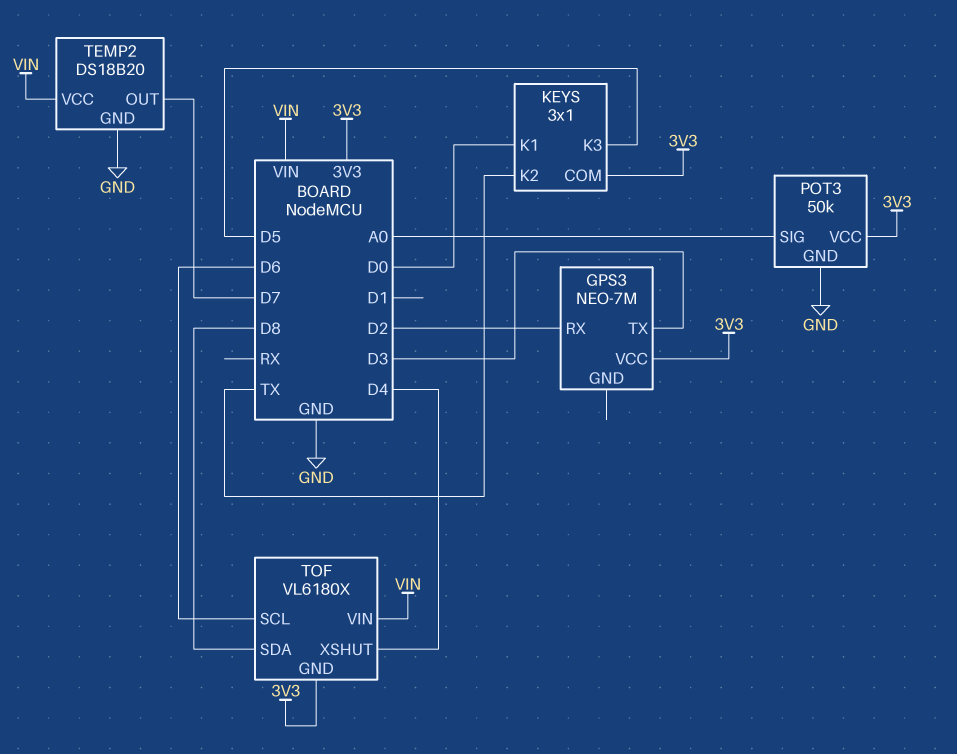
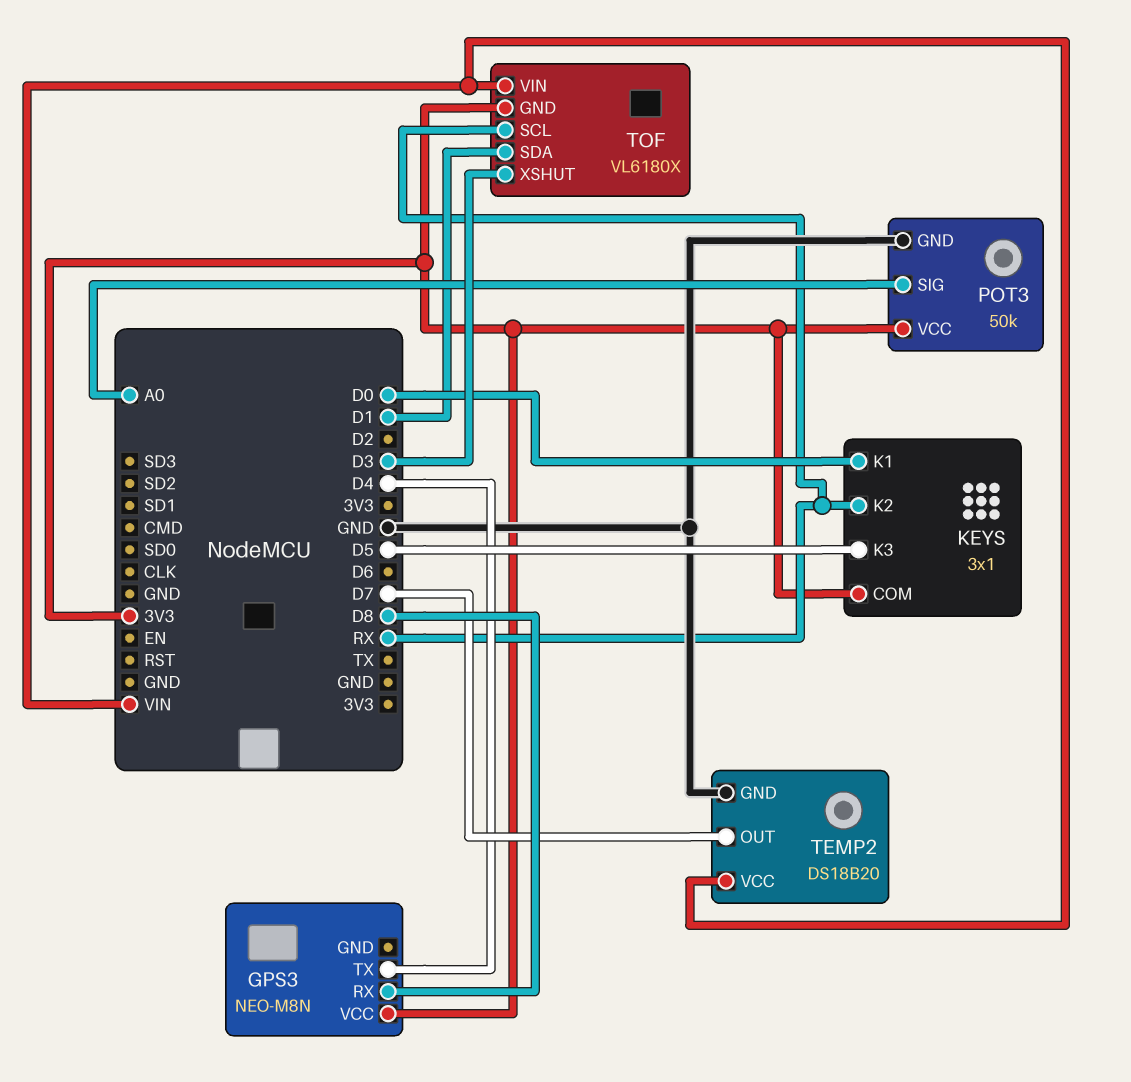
GPS3: NEO-7M -> NEO-M8N
GPS3 pin RX: D2 -> D8
GPS3 pin TX: D3 -> D4
KEYS pin K2: TX -> RX
TOF pin SCL: D6 -> RX
TOF pin SDA: D8 -> D1
TOF pin XSHUT: D4 -> D3

